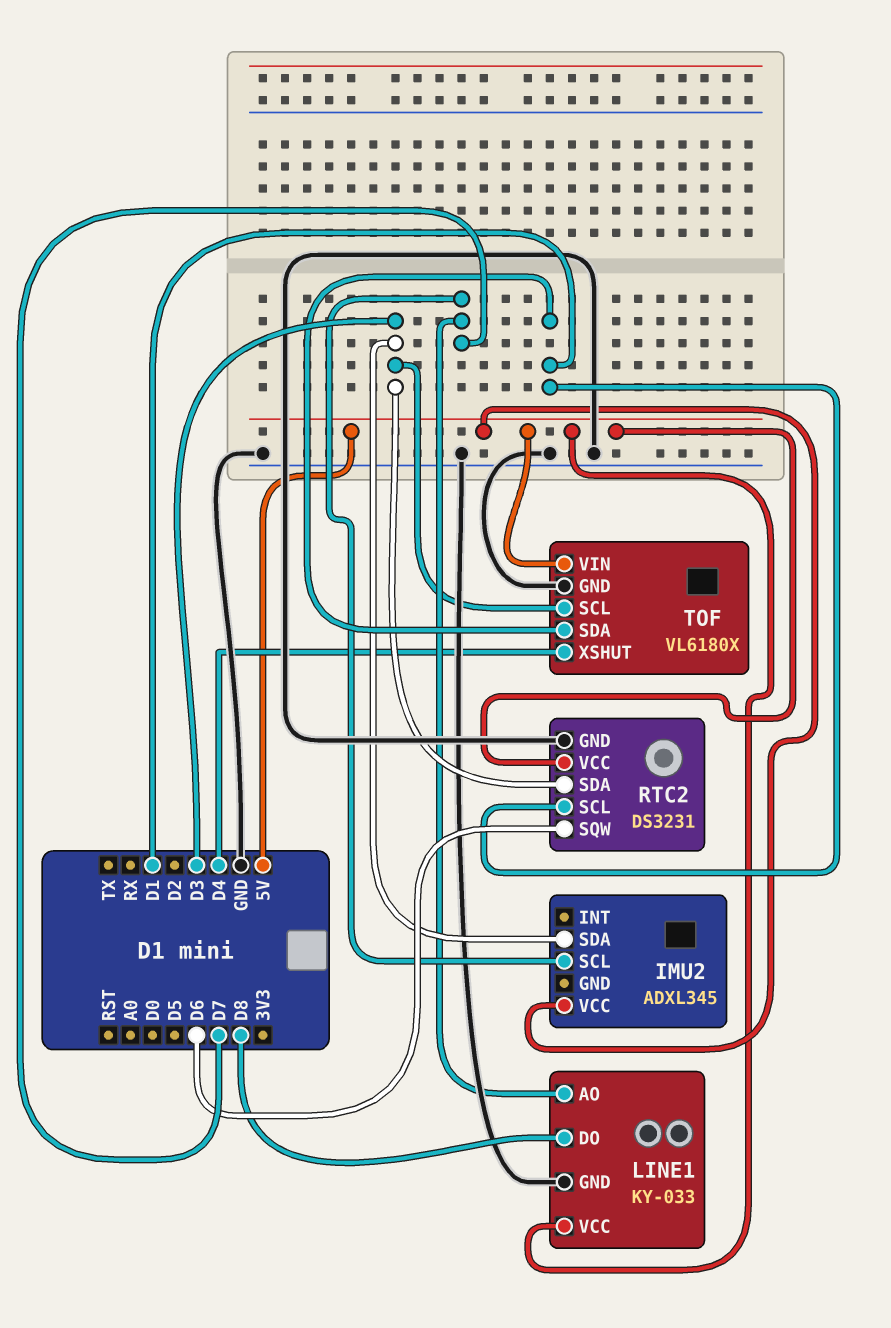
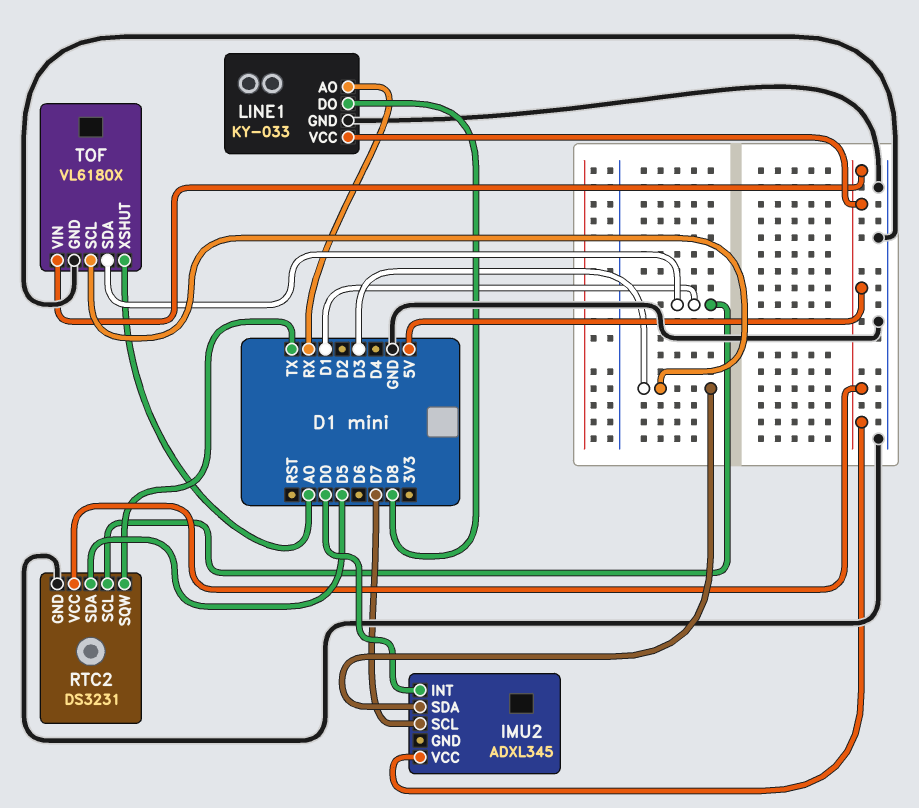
IMU2 pin INT: none -> D0
LINE1 pin AO: D7 -> RX
RTC2 pin SDA: D3 -> D5
RTC2 pin SQW: D6 -> TX
TOF pin XSHUT: D4 -> A0

